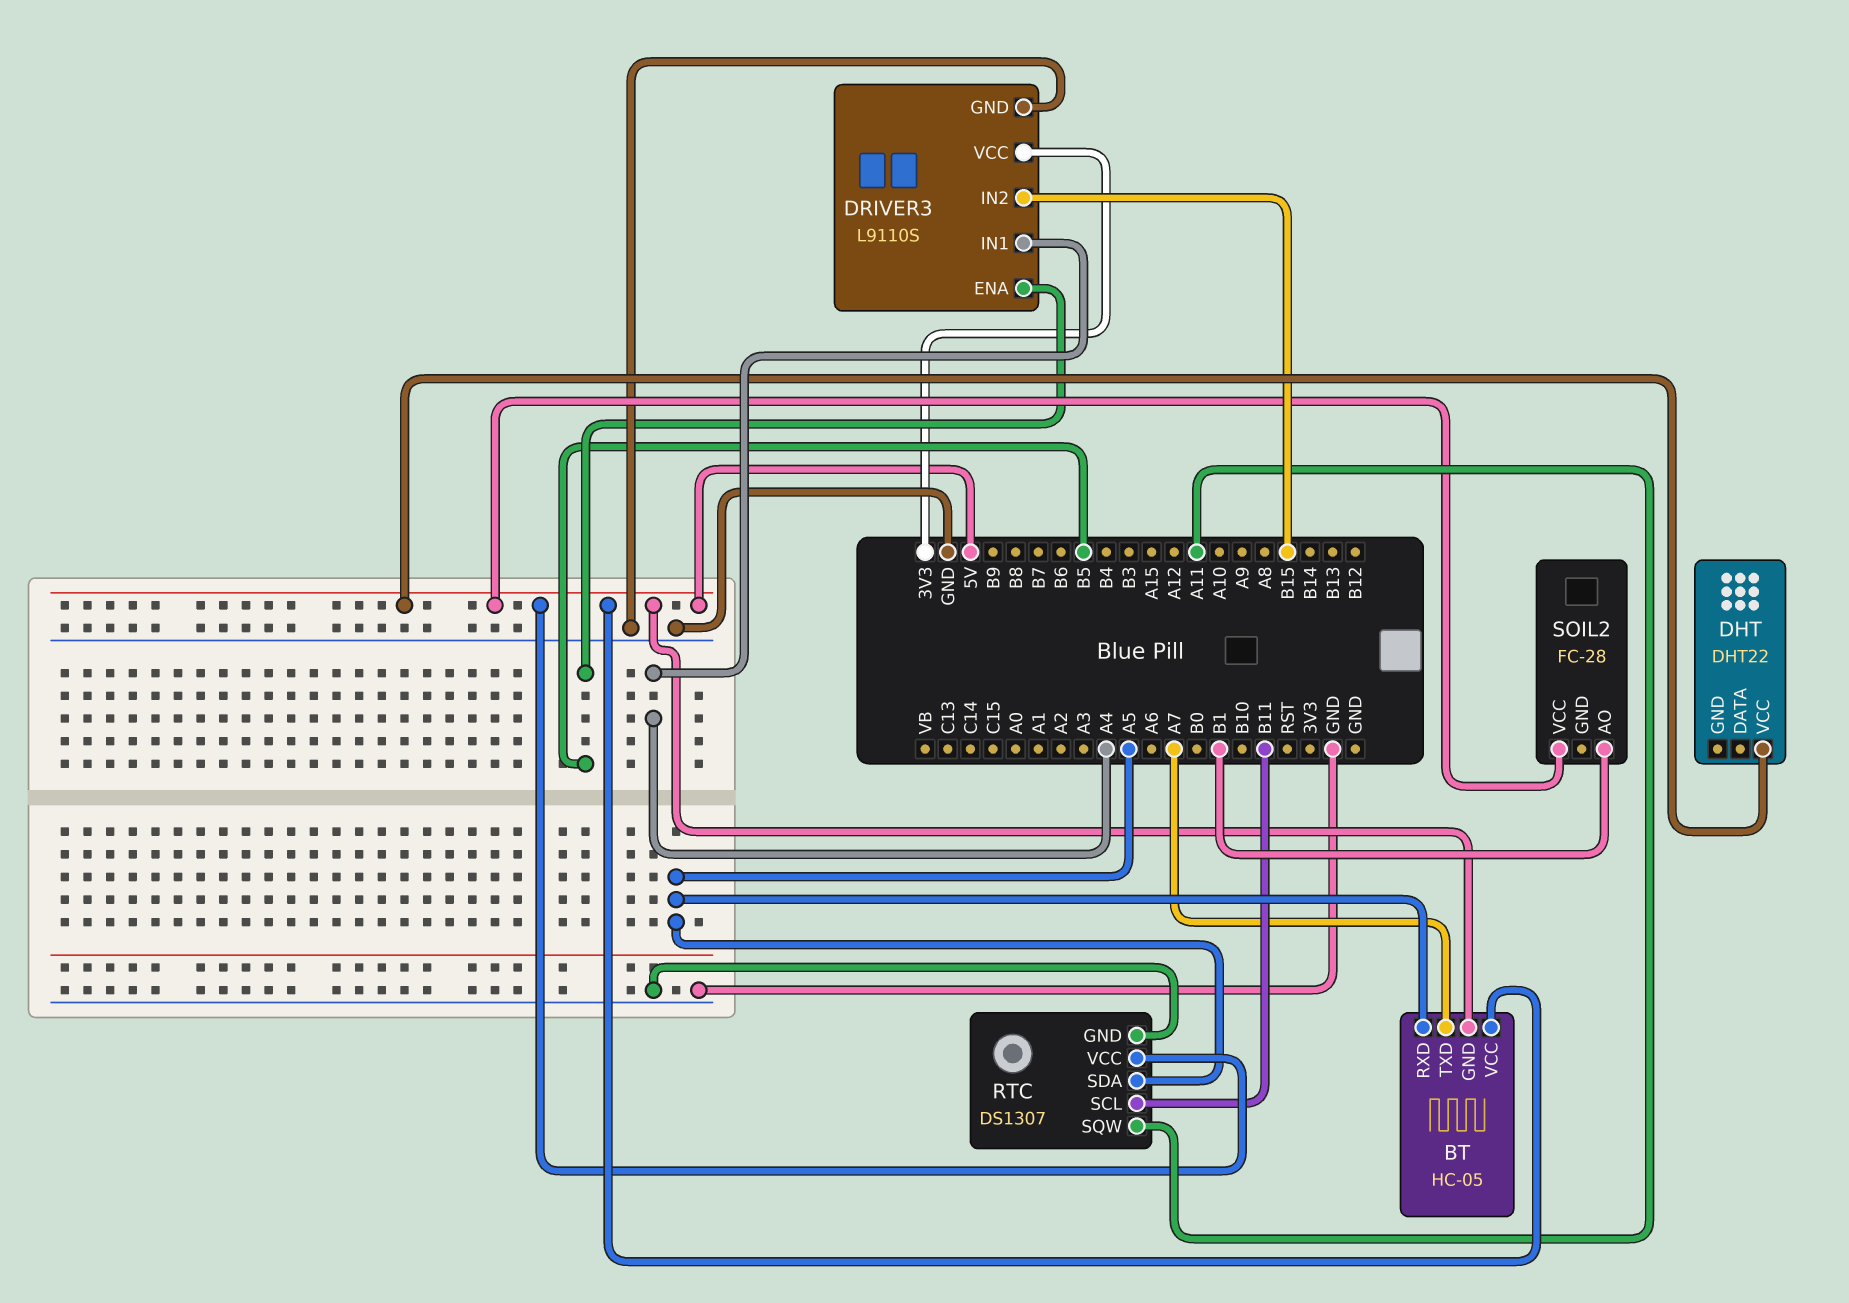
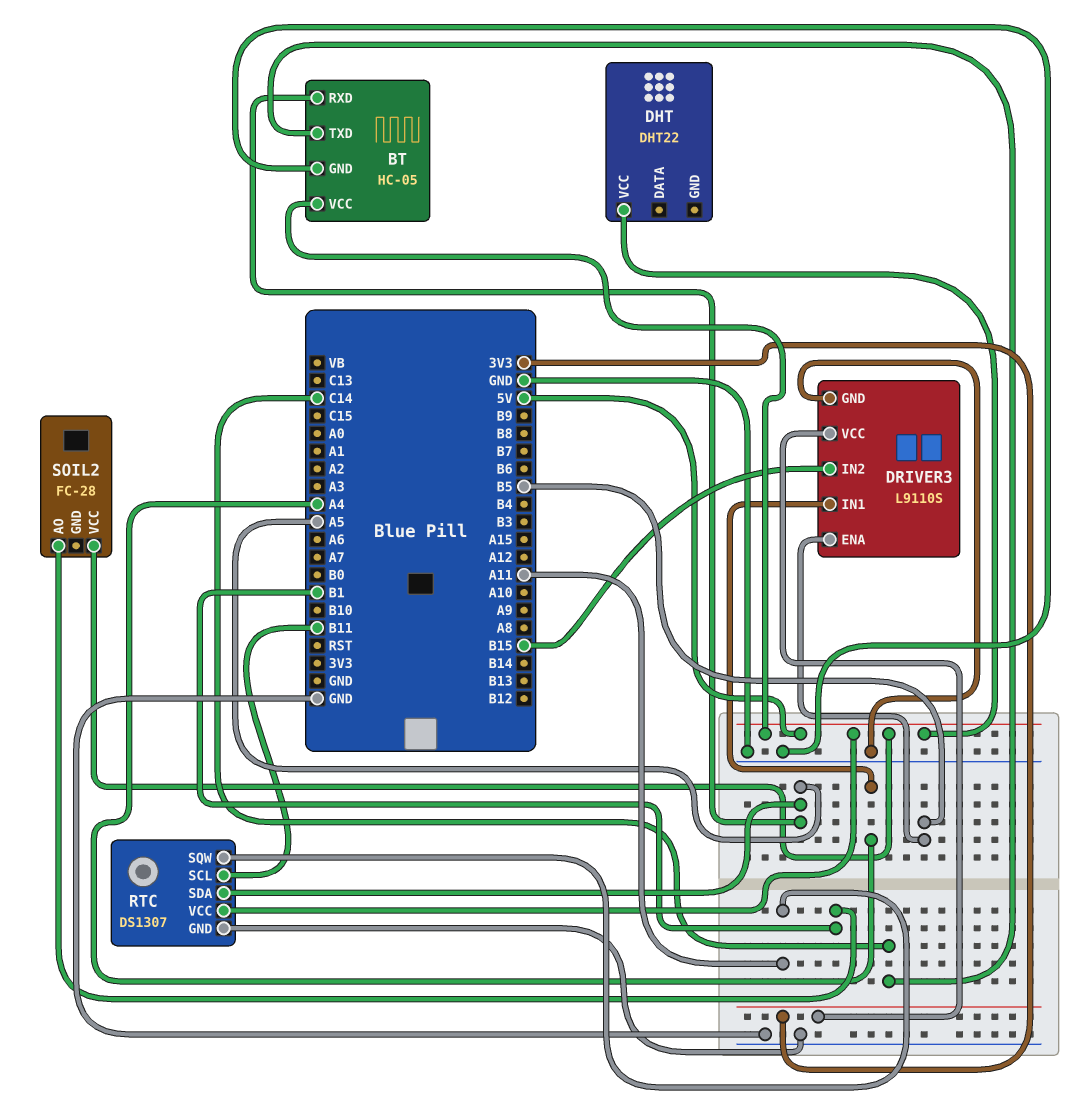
BT pin GND: 5V -> GND
BT pin TXD: A7 -> C14

